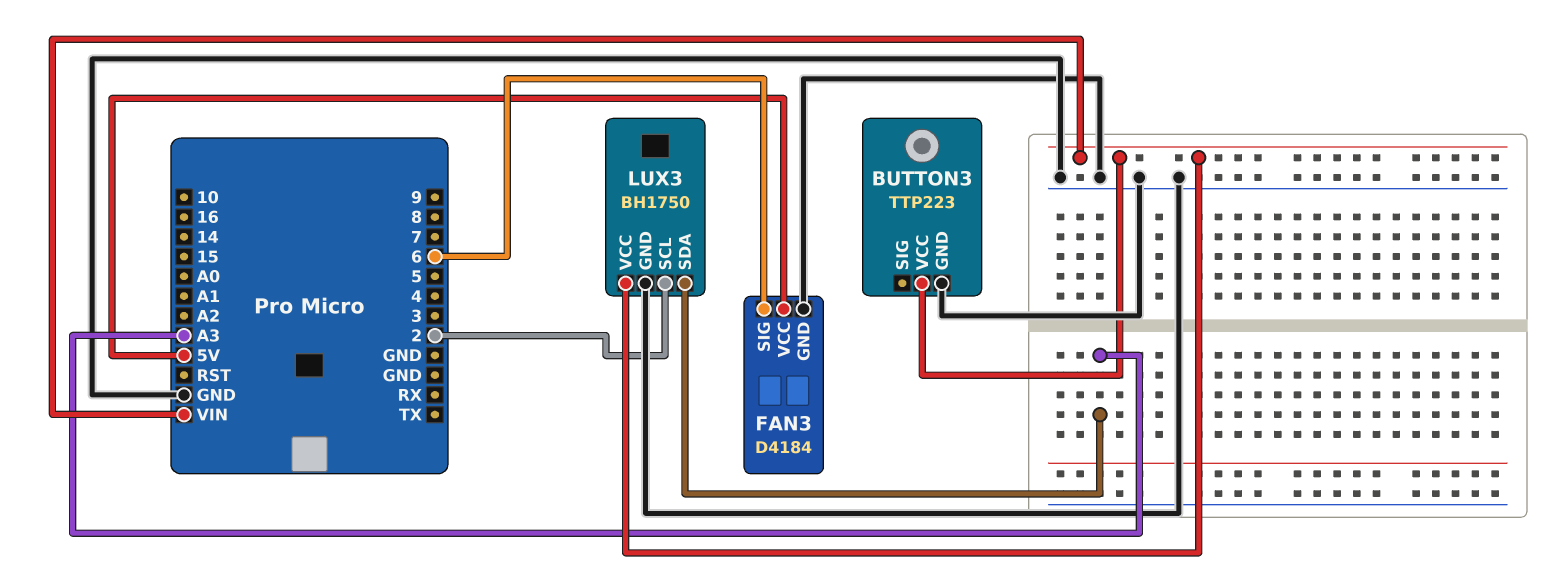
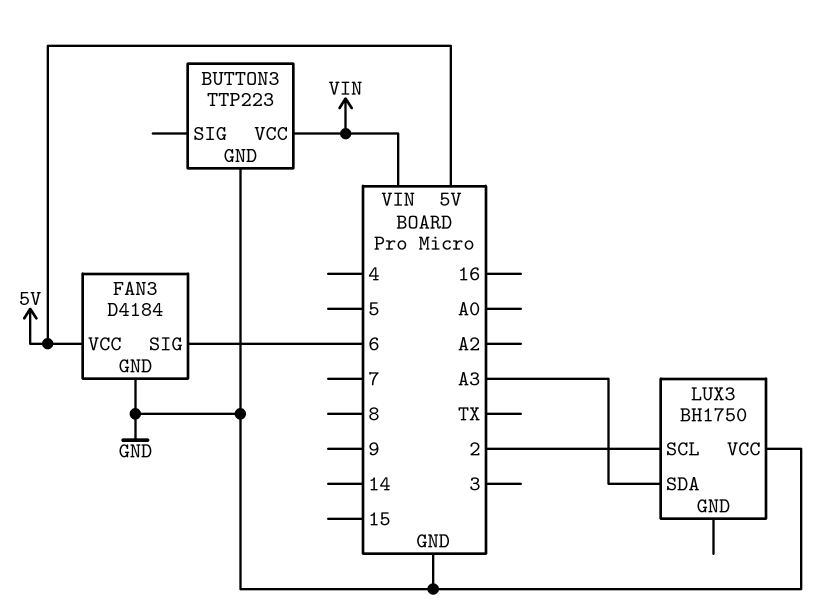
LUX3 pin GND: GND -> none
LUX3 pin VCC: VIN -> GND

